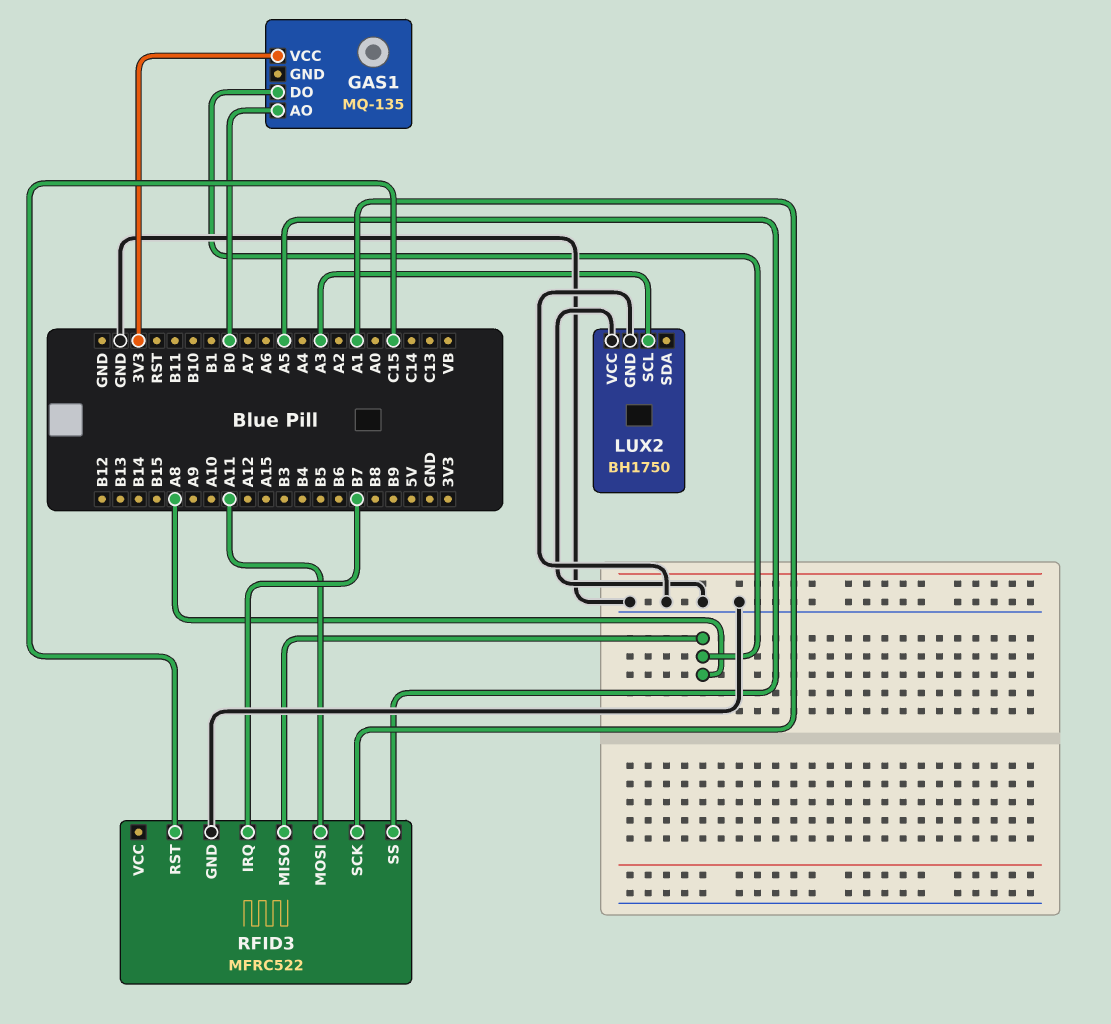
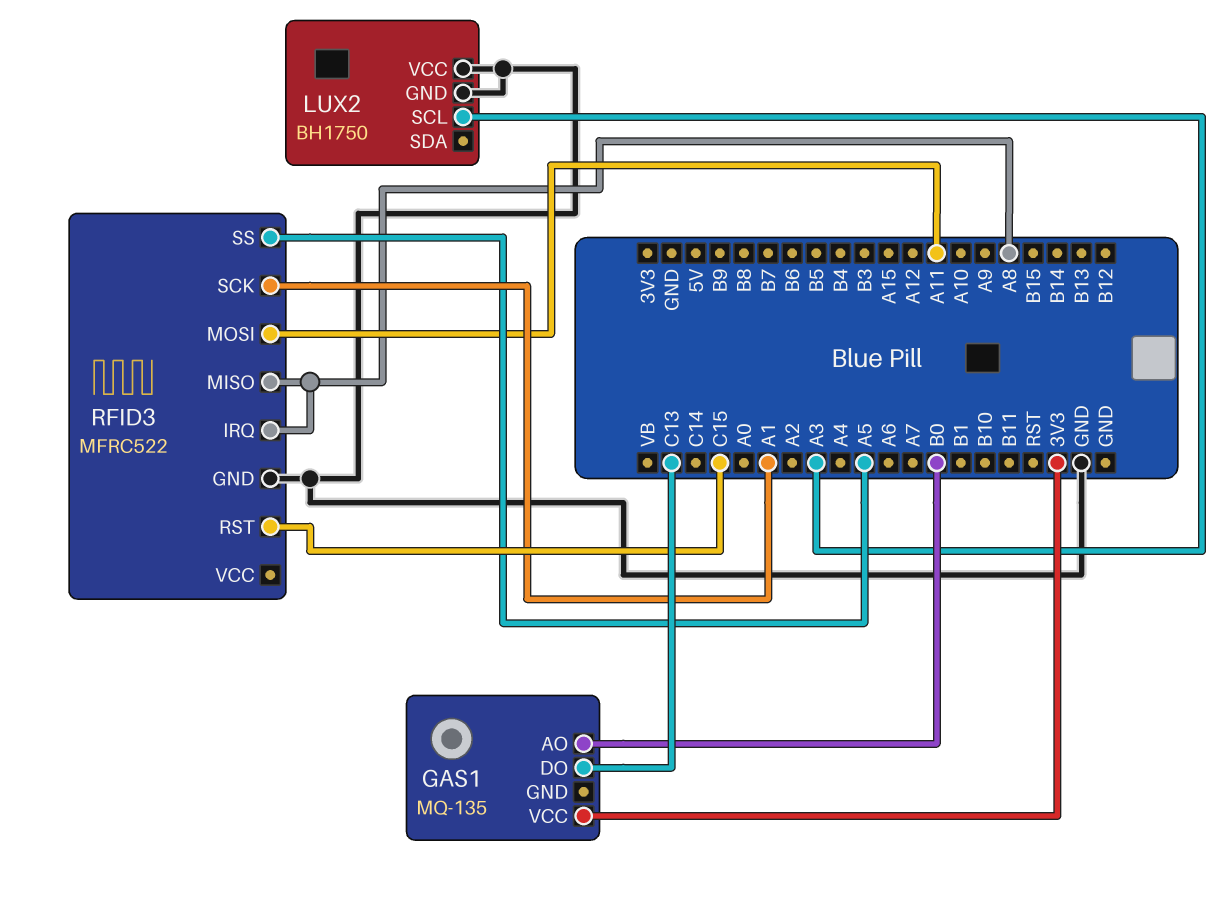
GAS1 pin DO: A8 -> C13
RFID3 pin IRQ: B7 -> A8

